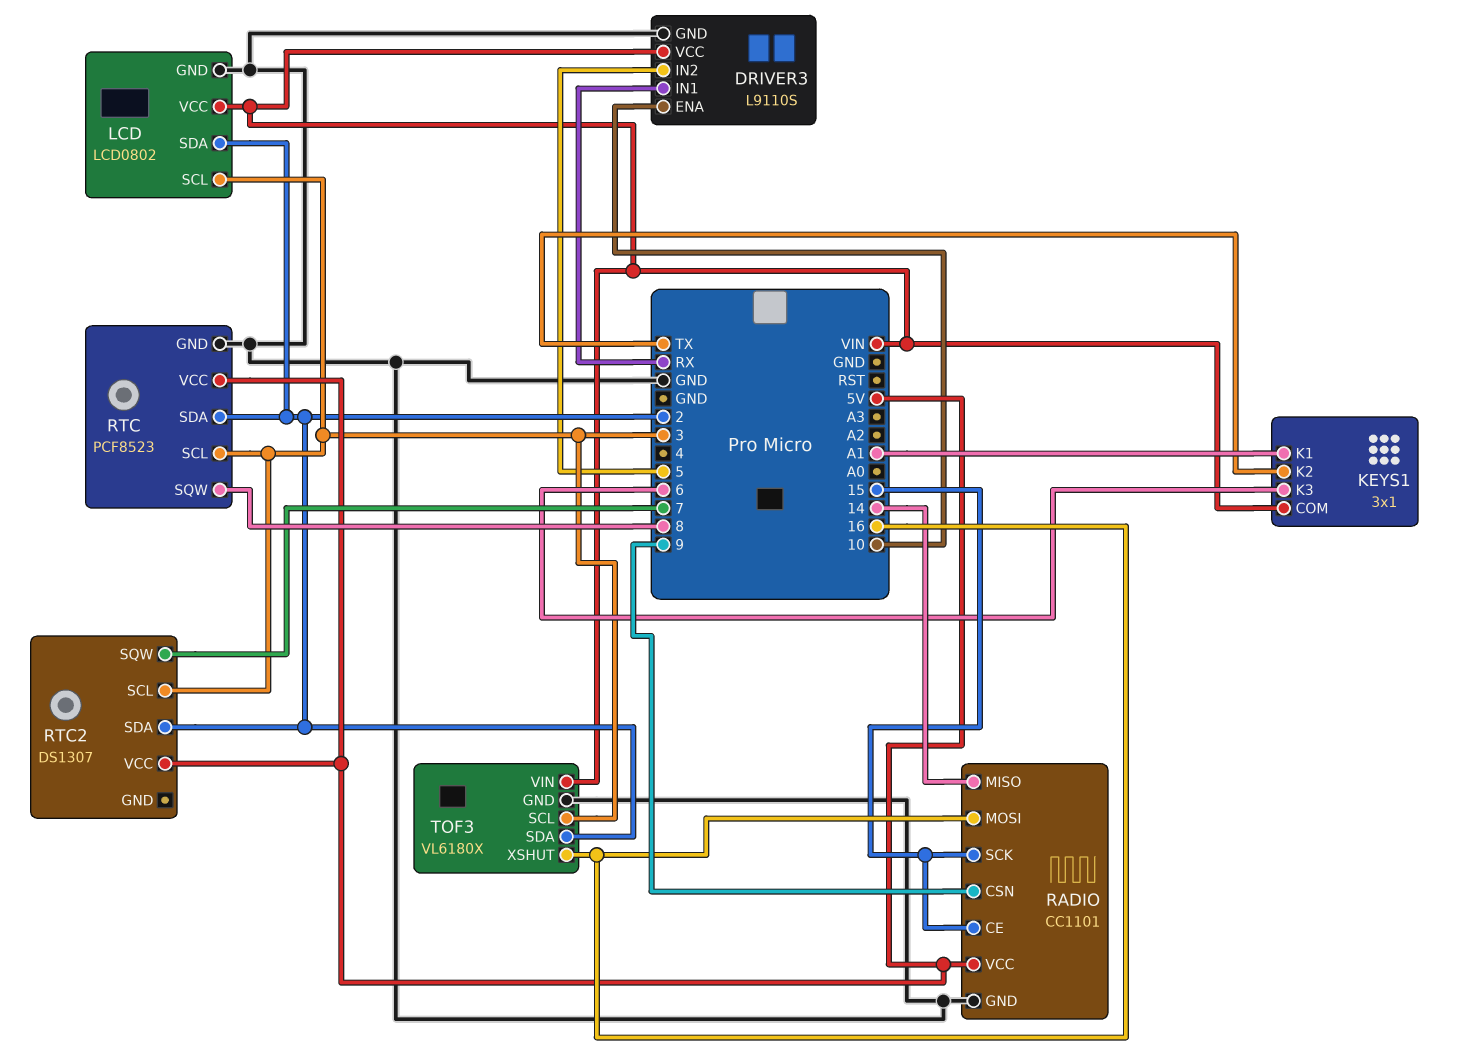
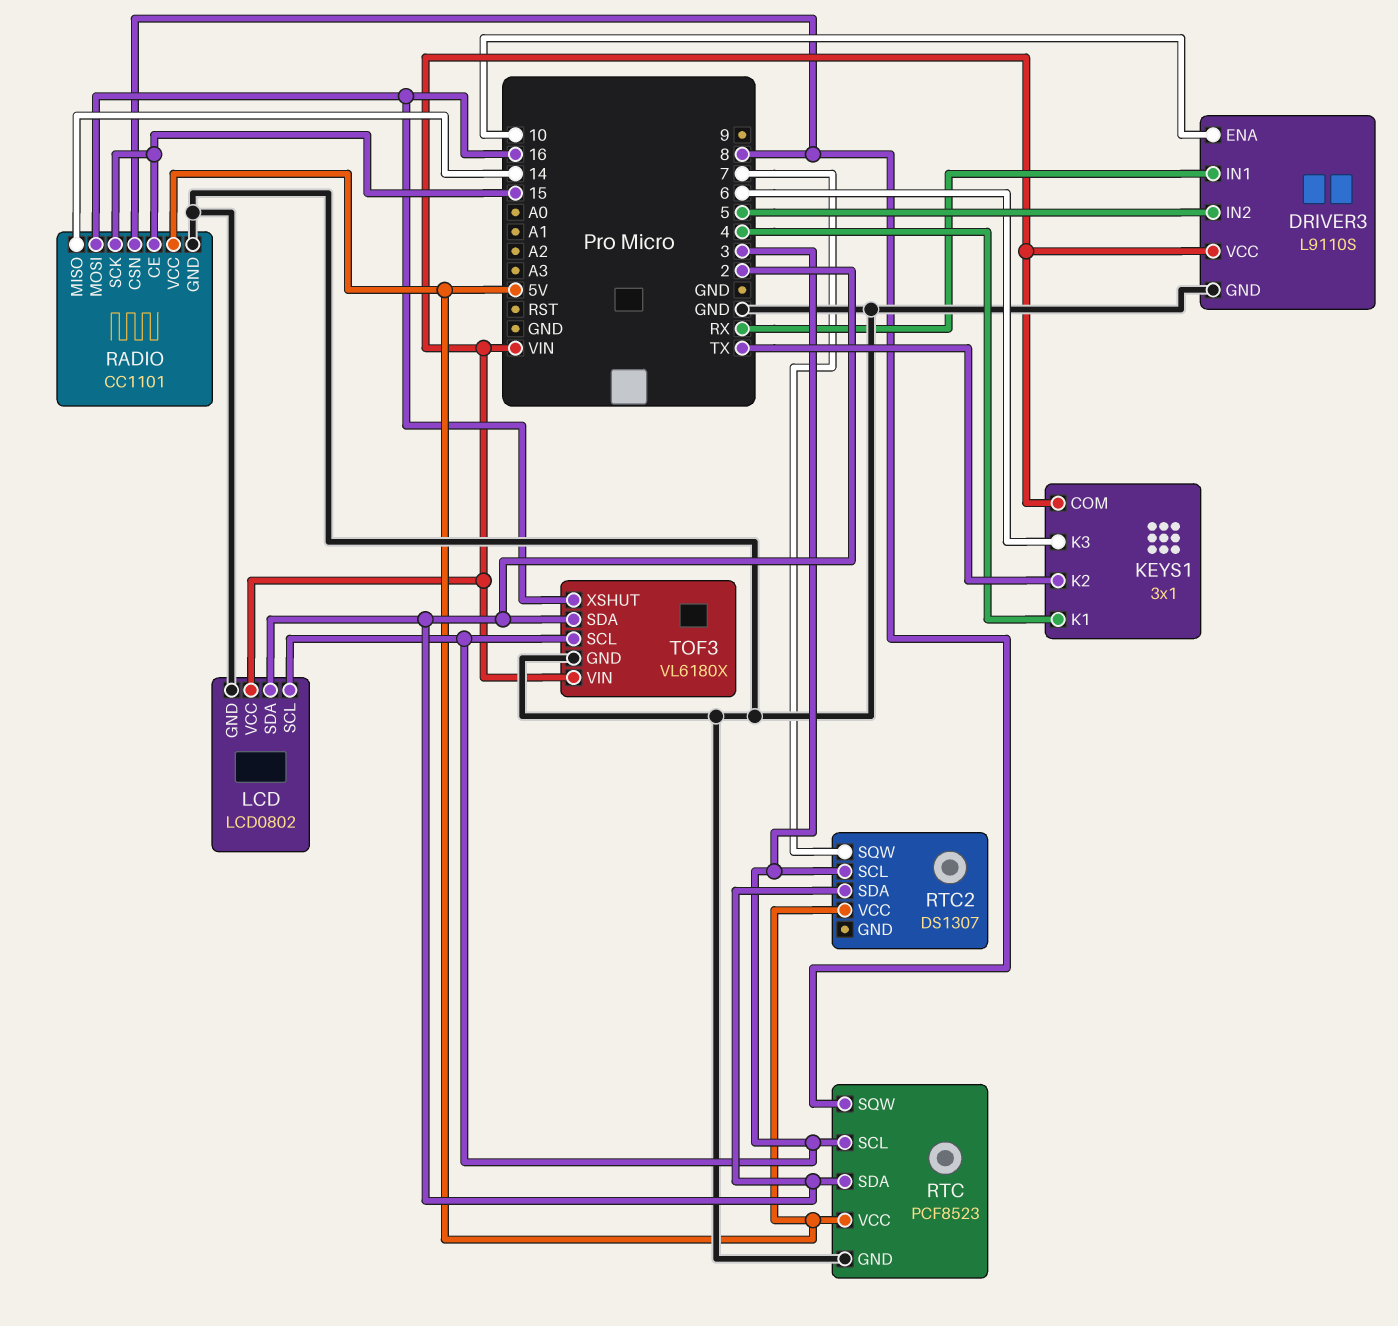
KEYS1 pin K1: A1 -> 4
RADIO pin CSN: 9 -> 8

